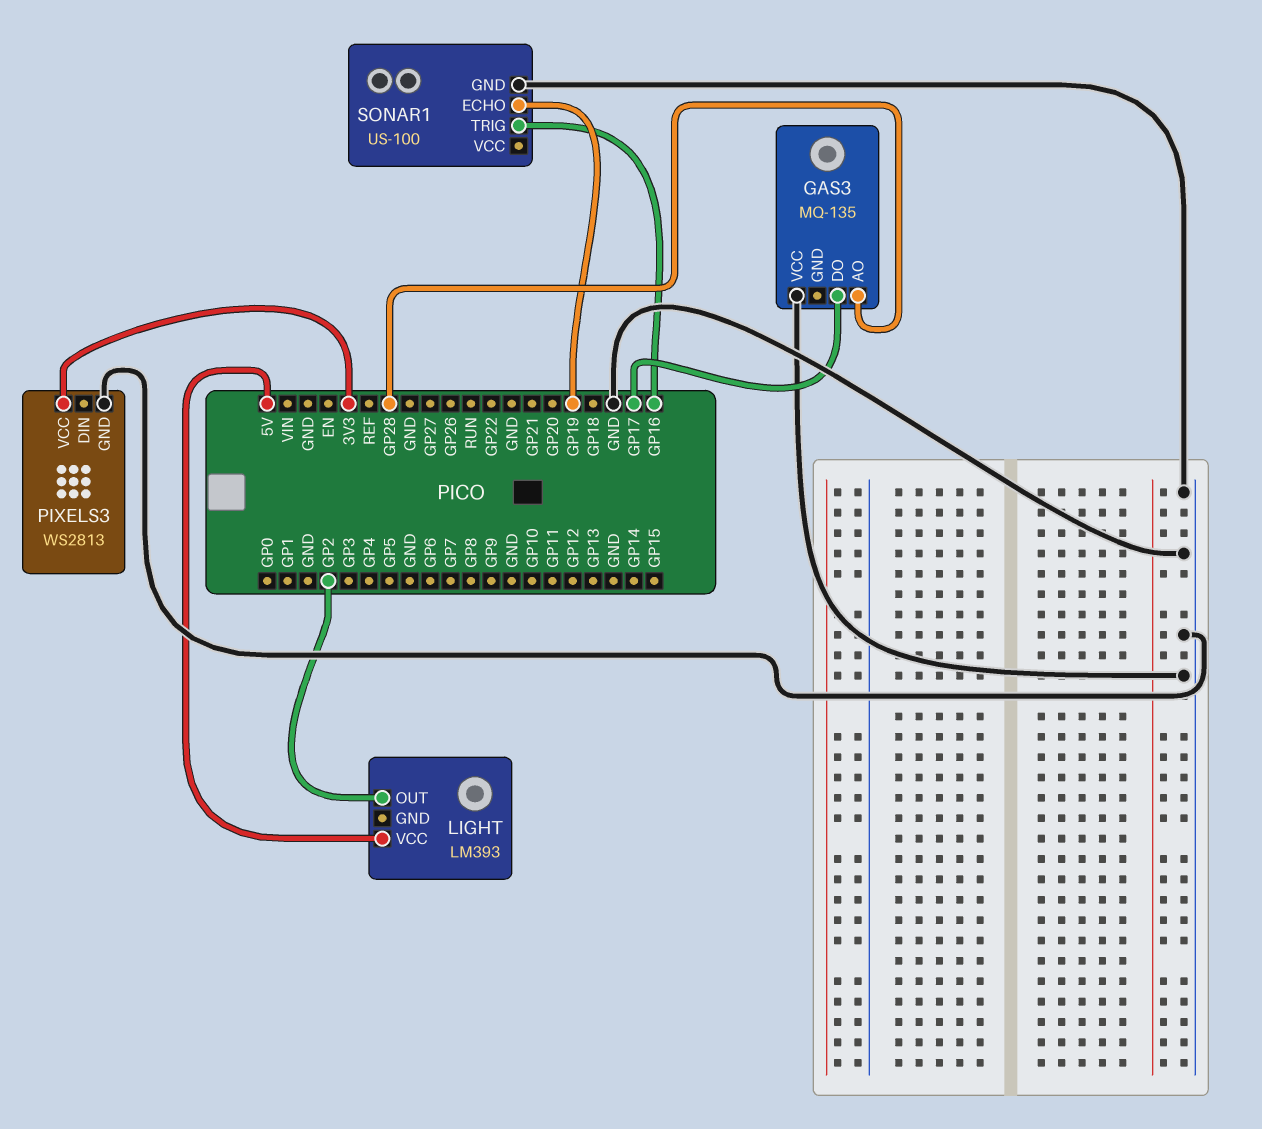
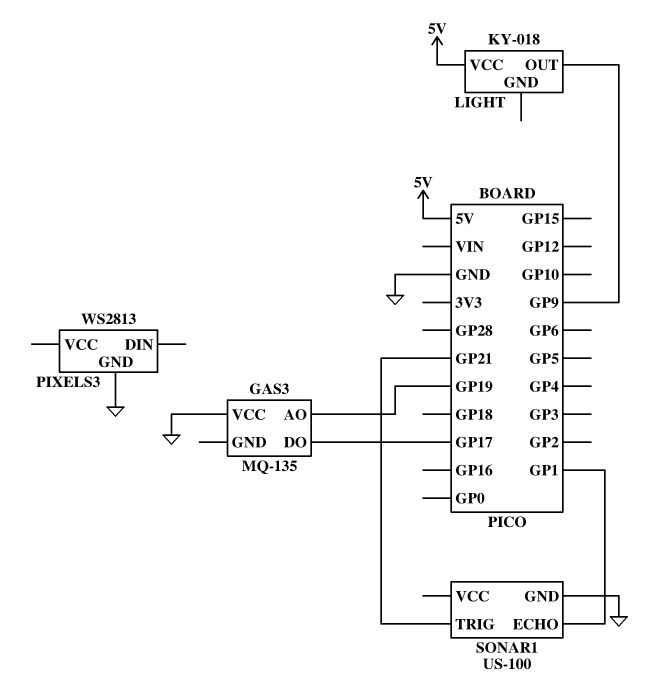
GAS3 pin AO: GP28 -> GP19
LIGHT: LM393 -> KY-018
LIGHT pin OUT: GP2 -> GP9
PIXELS3 pin VCC: 3V3 -> none
SONAR1 pin ECHO: GP19 -> GP1
SONAR1 pin TRIG: GP16 -> GP21

